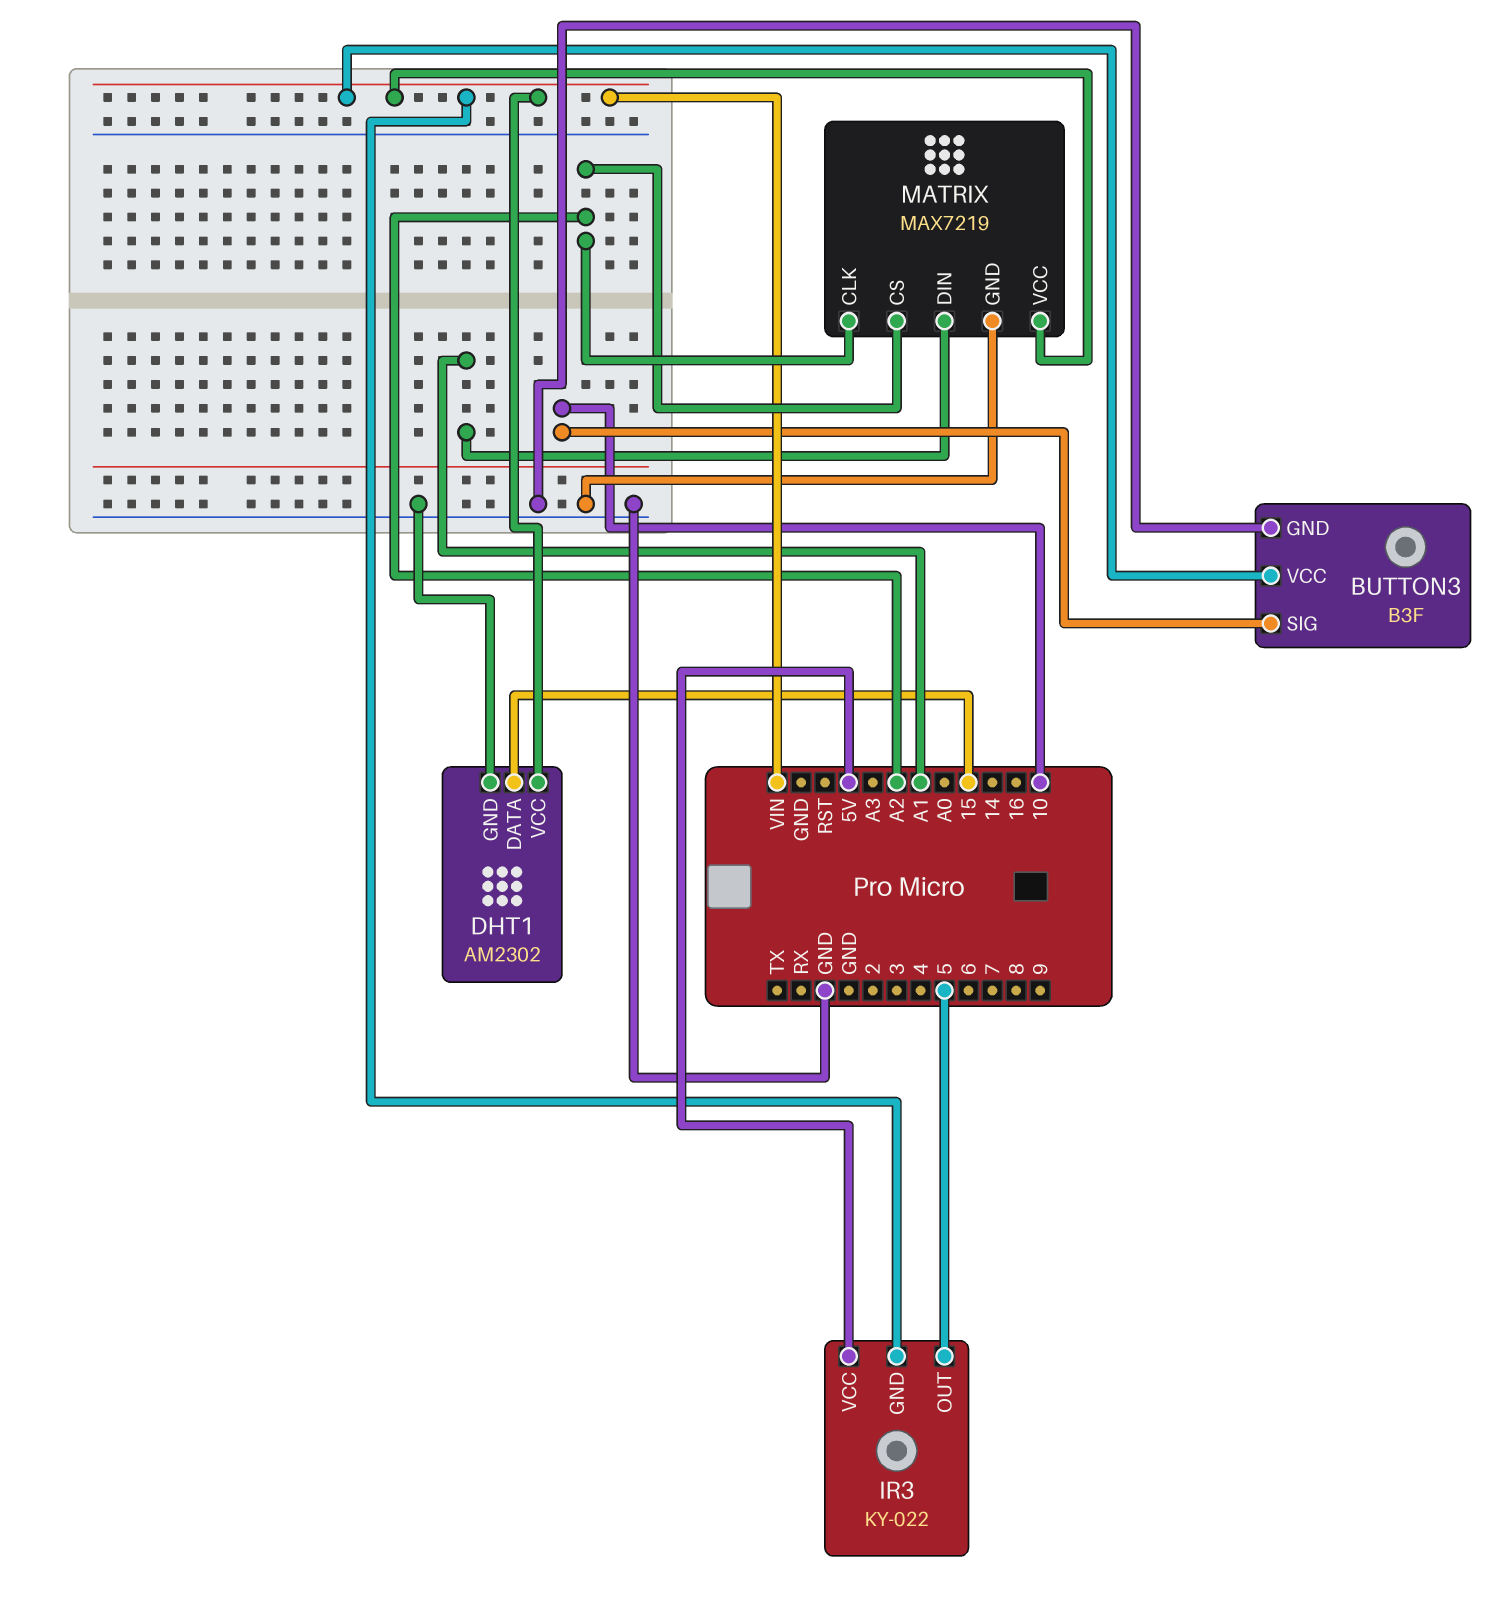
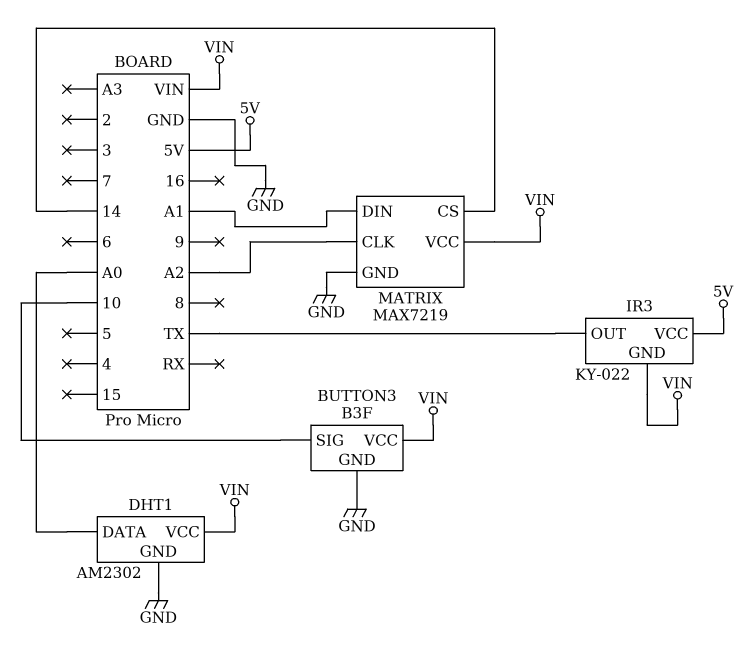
DHT1 pin DATA: 15 -> A0
IR3 pin OUT: 5 -> TX
MATRIX pin CS: A2 -> 14

